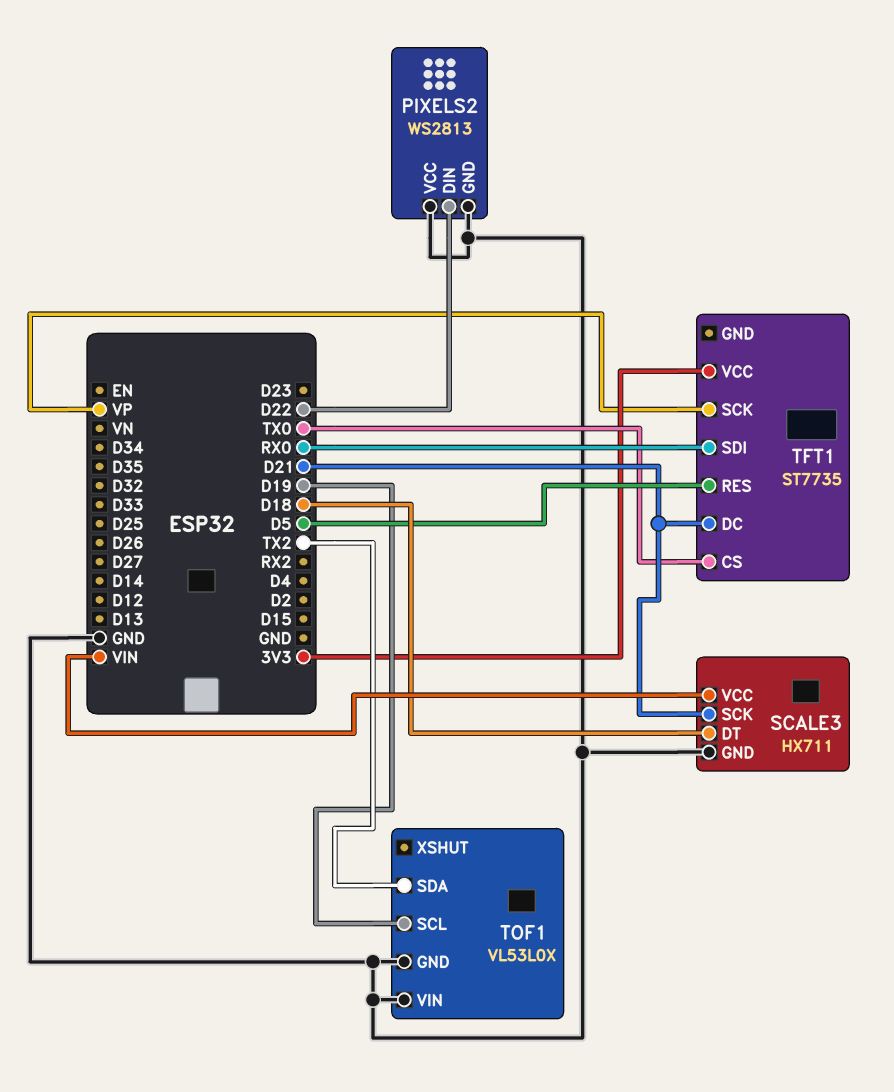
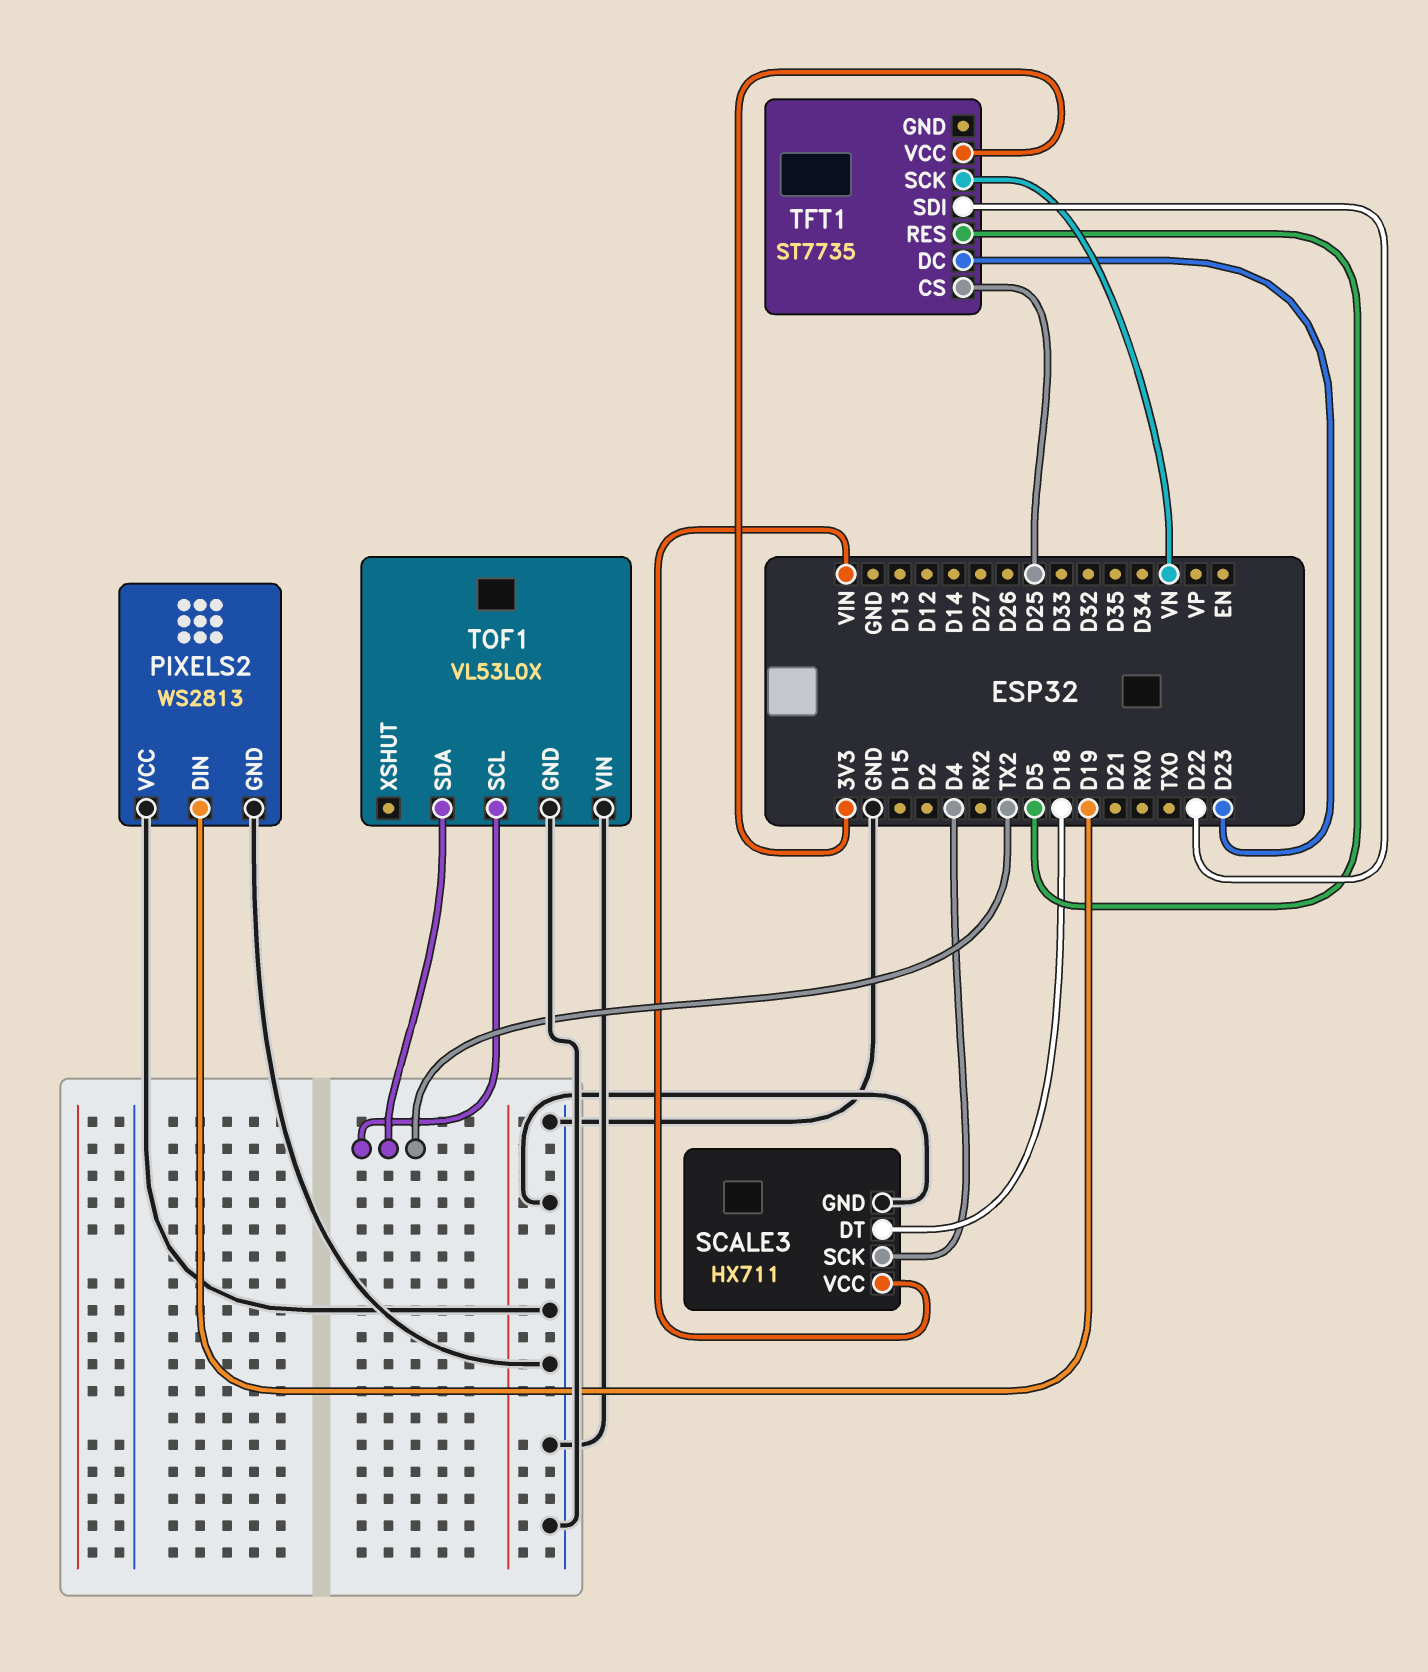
PIXELS2 pin DIN: D22 -> D19
SCALE3 pin SCK: D21 -> D4
TFT1 pin CS: TX0 -> D25
TFT1 pin DC: D21 -> D23
TFT1 pin SCK: VP -> VN
TFT1 pin SDI: RX0 -> D22
TOF1 pin SCL: D19 -> TX2

